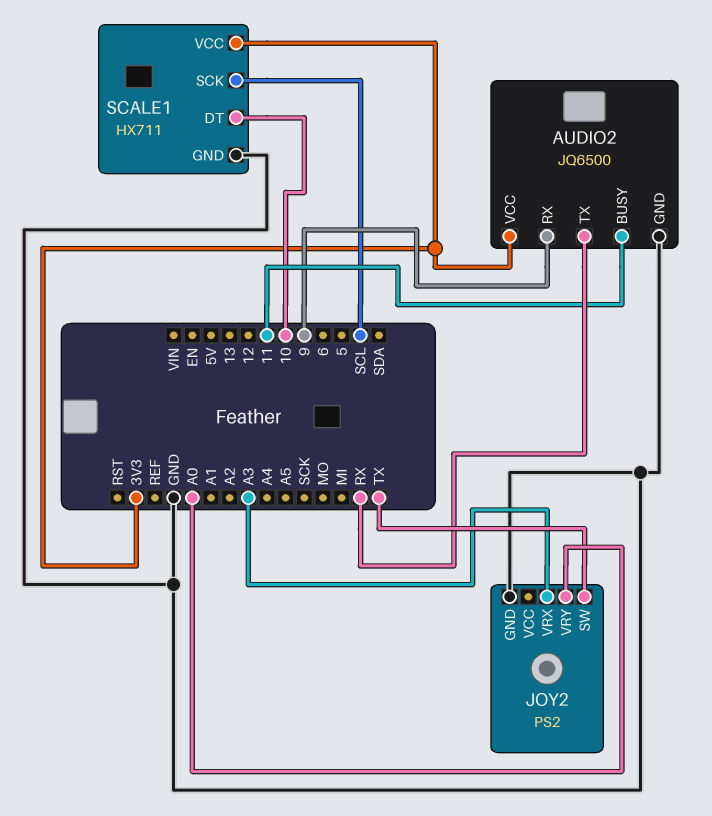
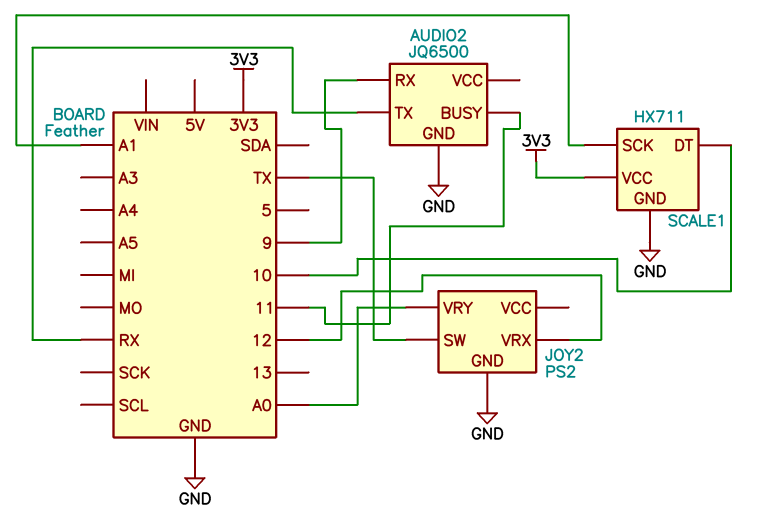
AUDIO2 pin VCC: 3V3 -> none
JOY2 pin VRX: A3 -> 12
SCALE1 pin SCK: SCL -> A1

